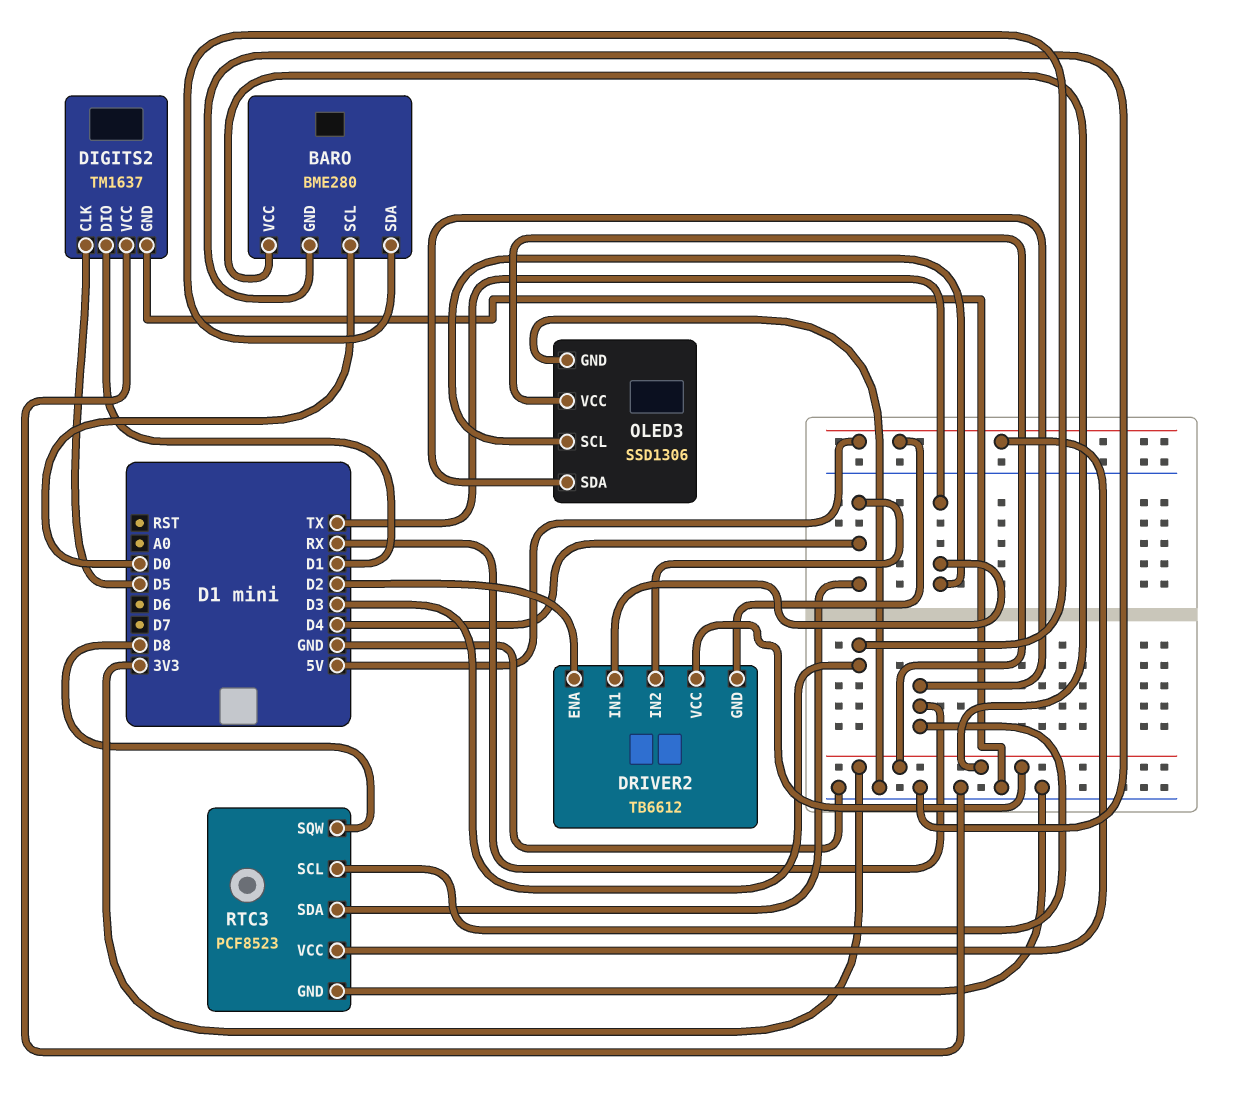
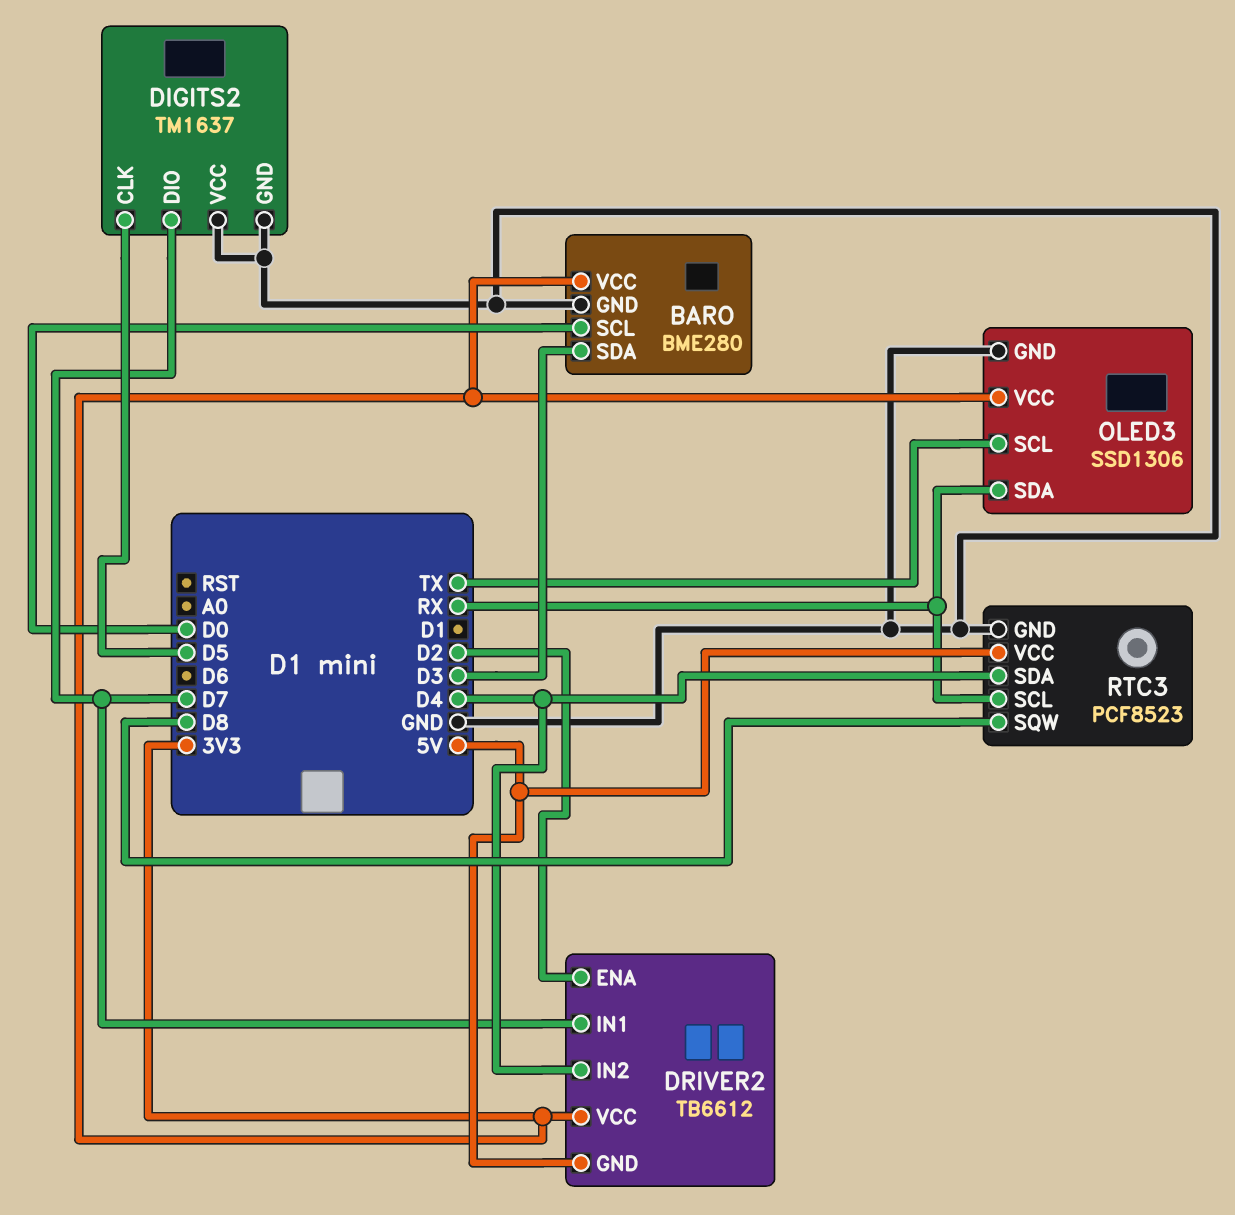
DIGITS2 pin DIO: D1 -> D7
DRIVER2 pin IN1: TX -> D7

